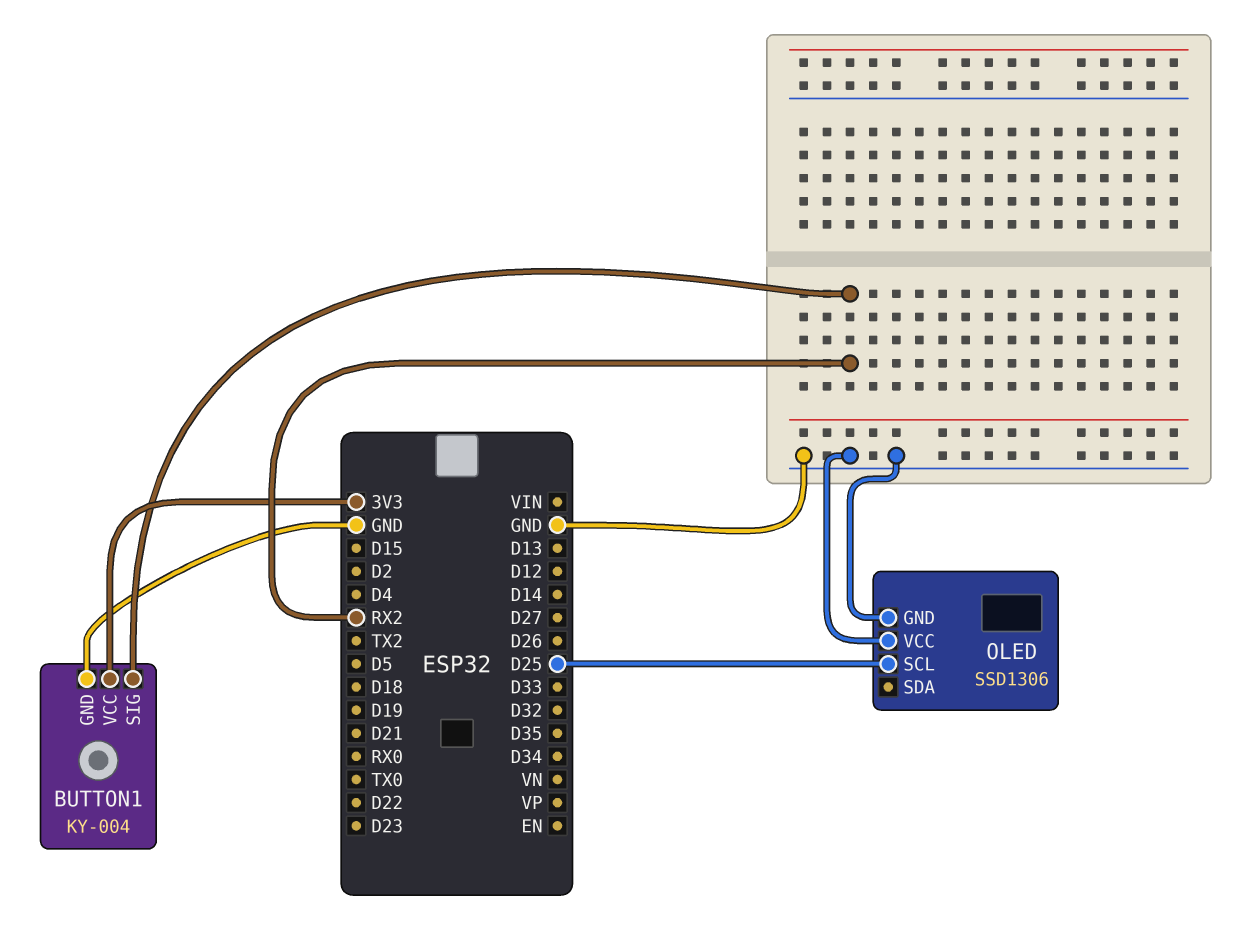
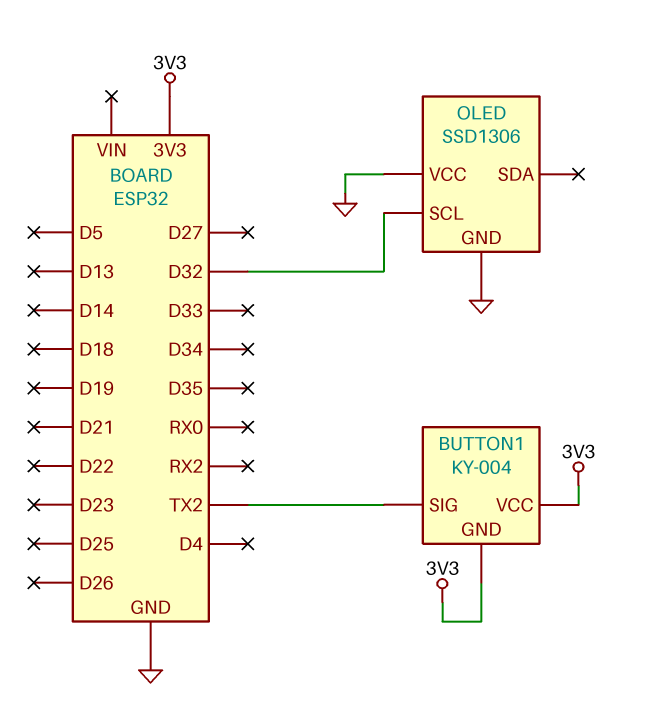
BUTTON1 pin GND: GND -> 3V3
BUTTON1 pin SIG: RX2 -> TX2
OLED pin SCL: D25 -> D32

